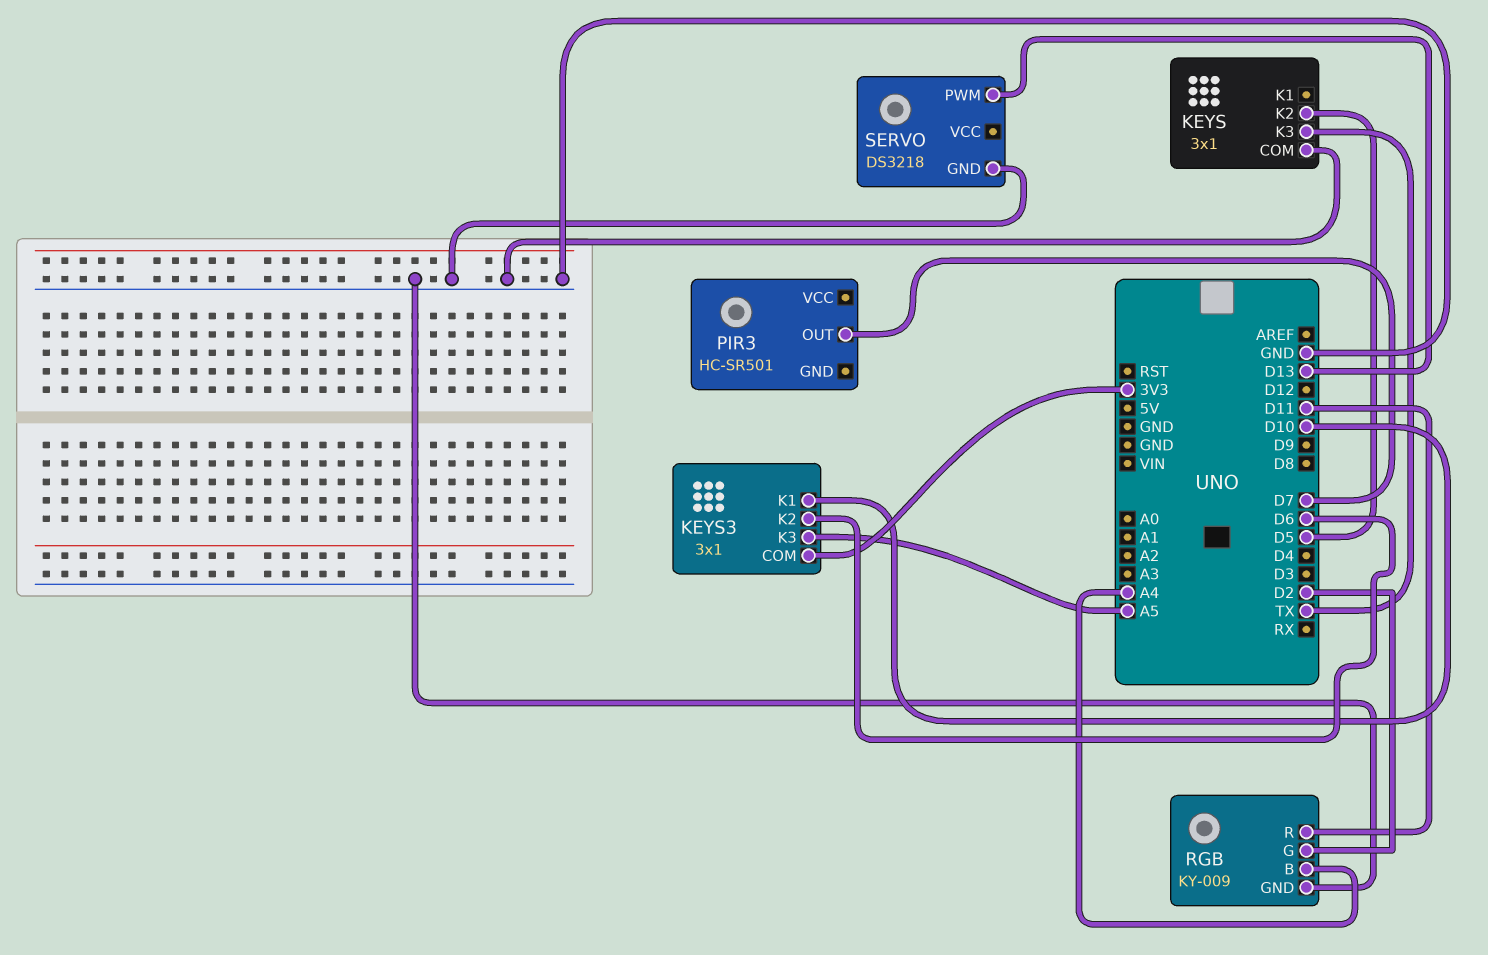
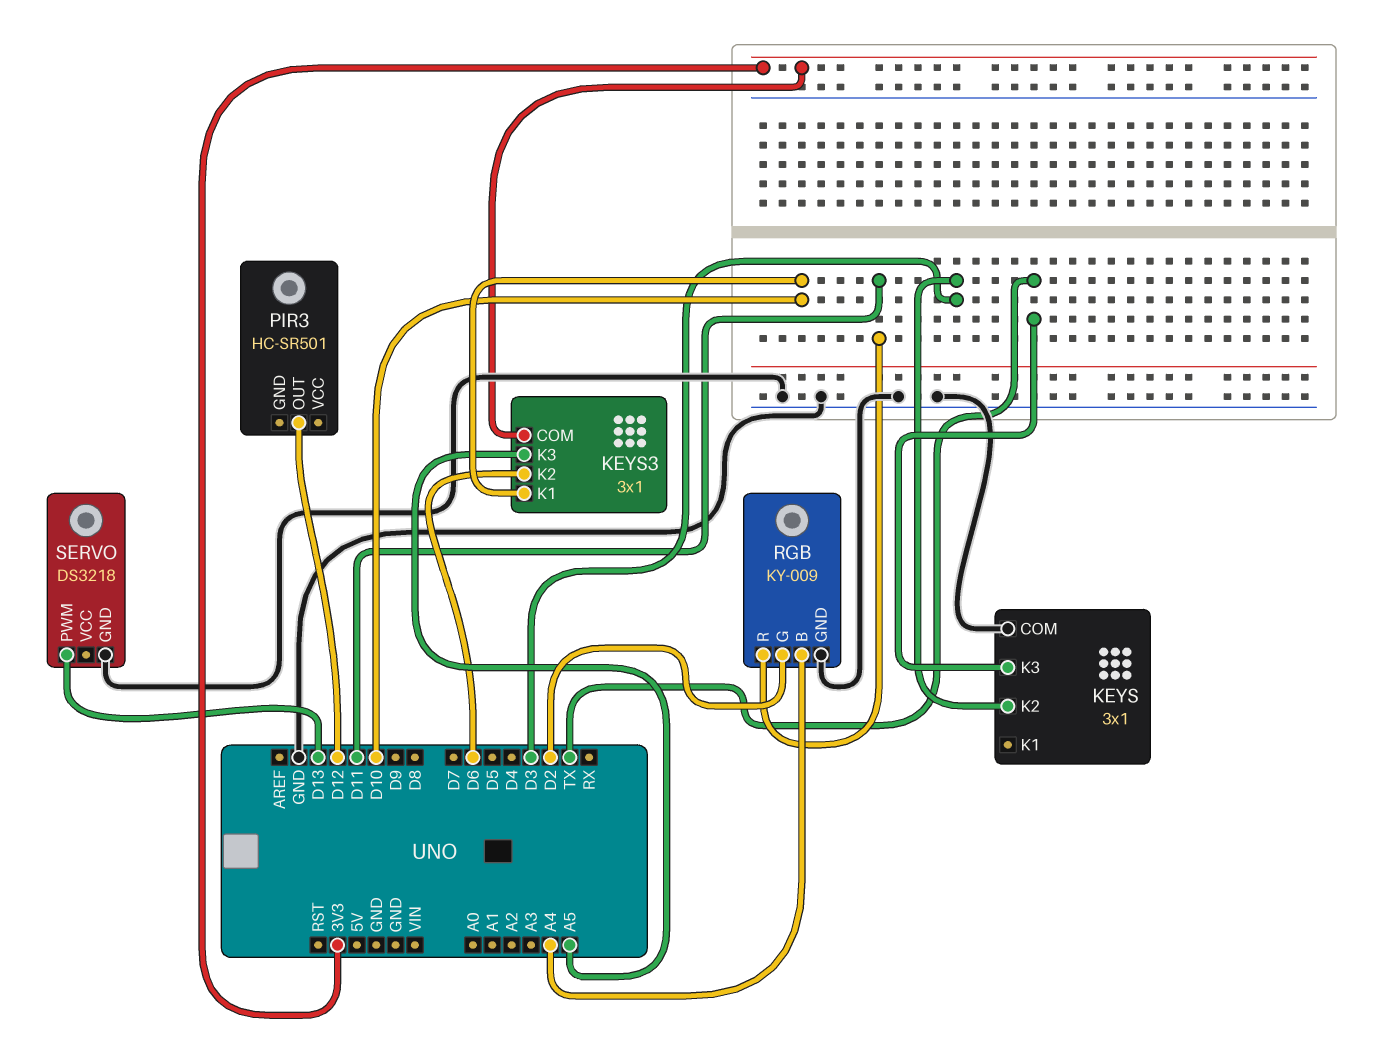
KEYS pin K2: D5 -> D3
PIR3 pin OUT: D7 -> D12

